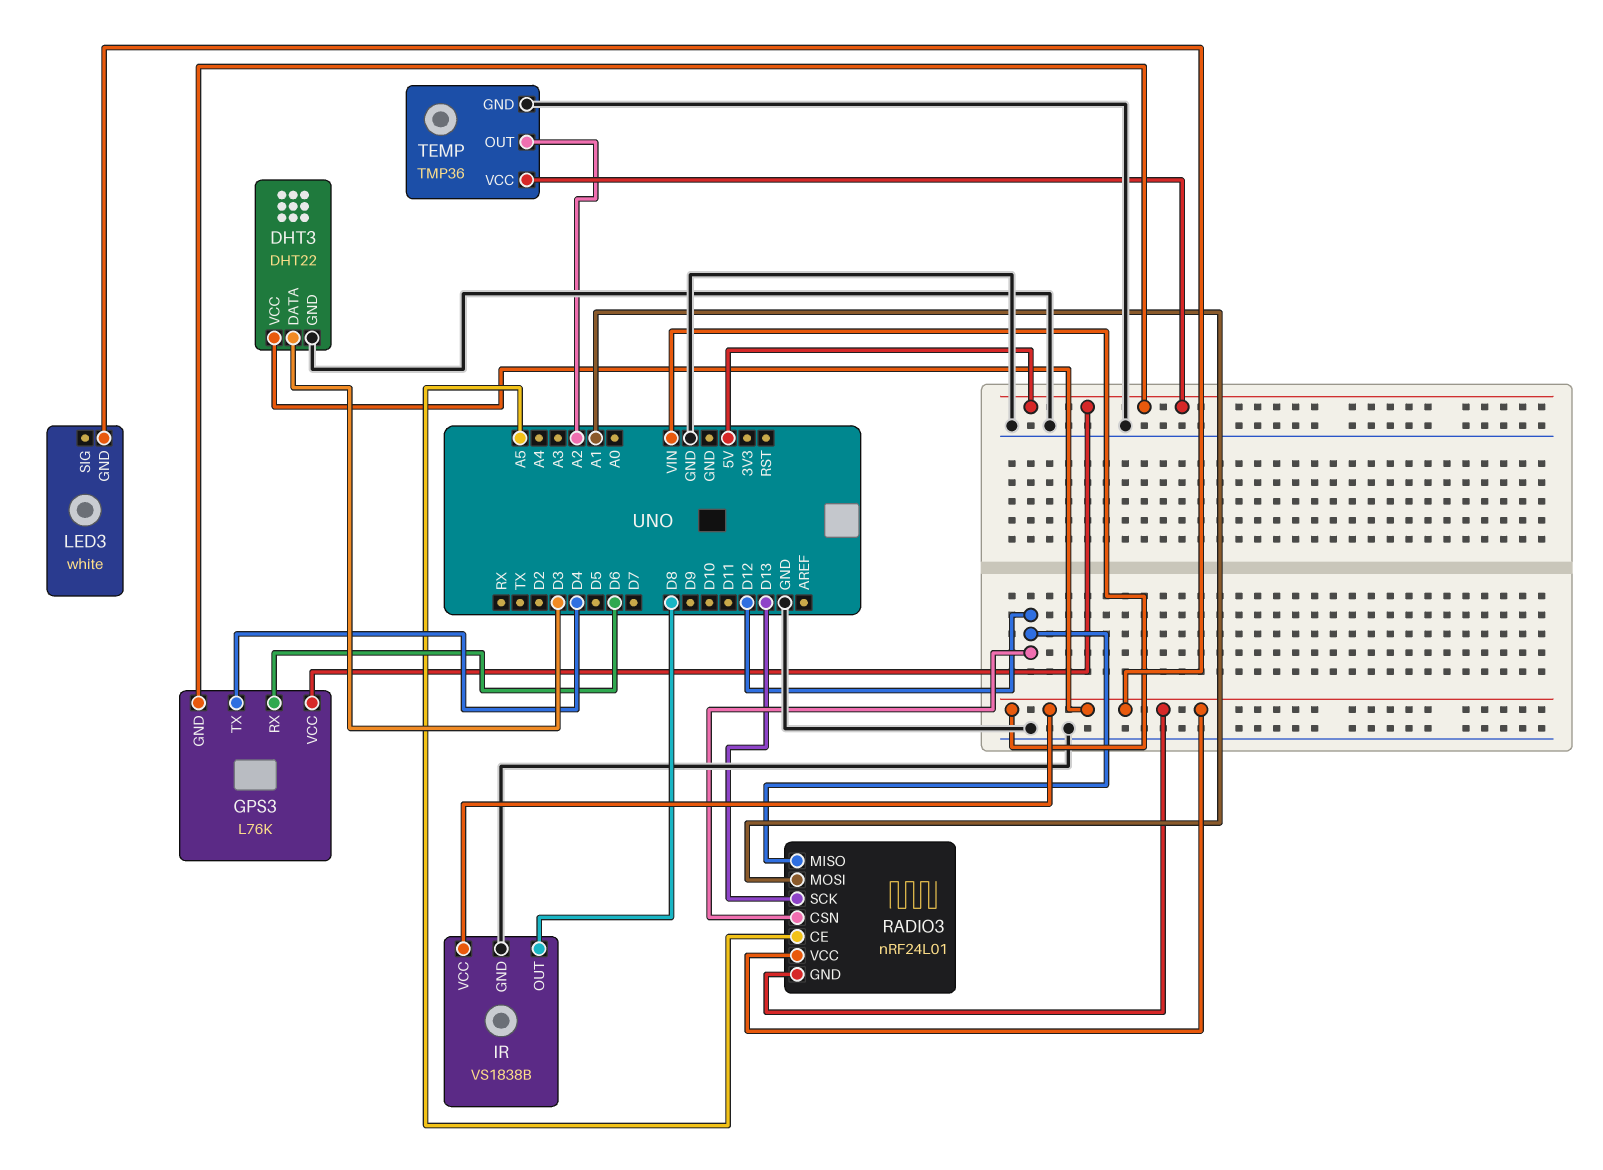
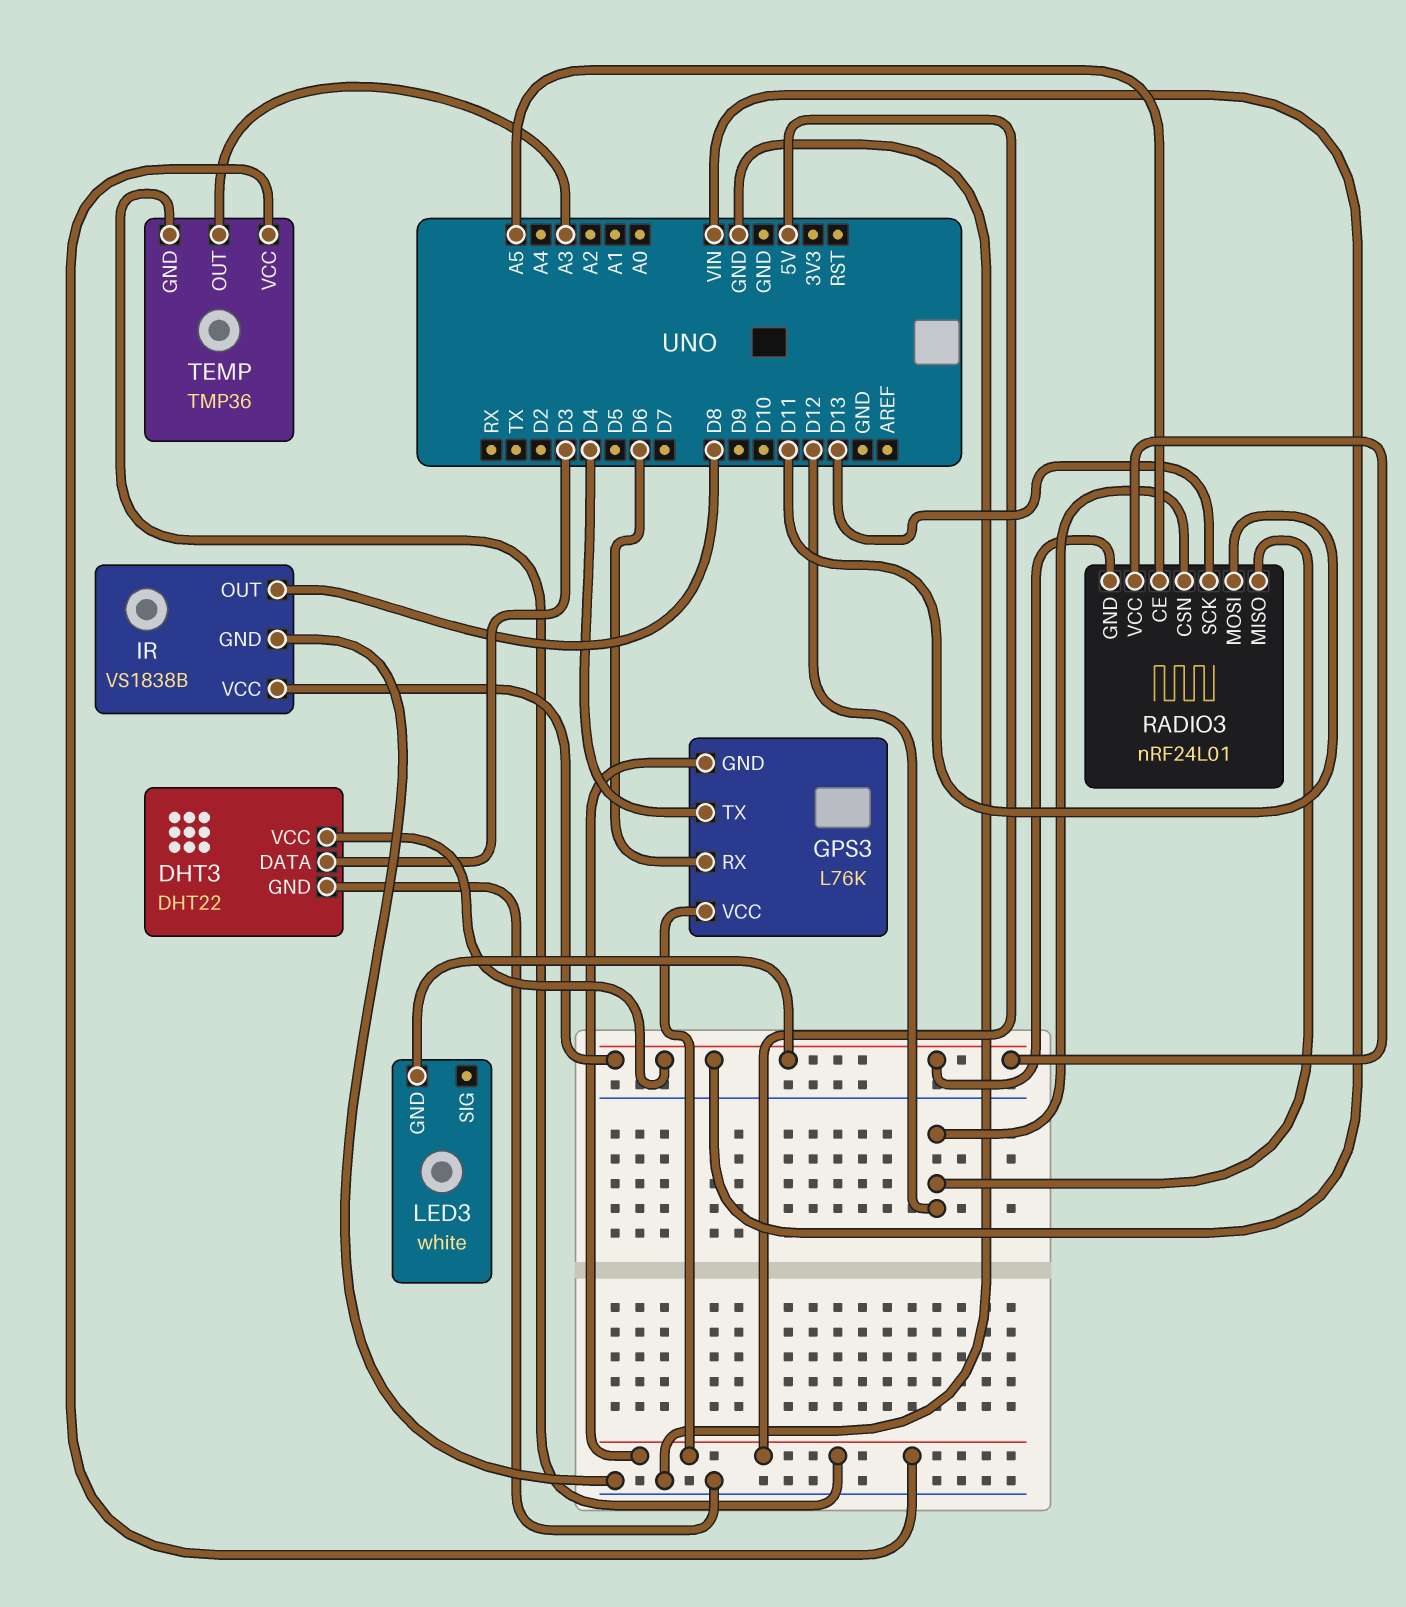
RADIO3 pin MOSI: A1 -> D11
TEMP pin GND: GND -> 5V
TEMP pin OUT: A2 -> A3

